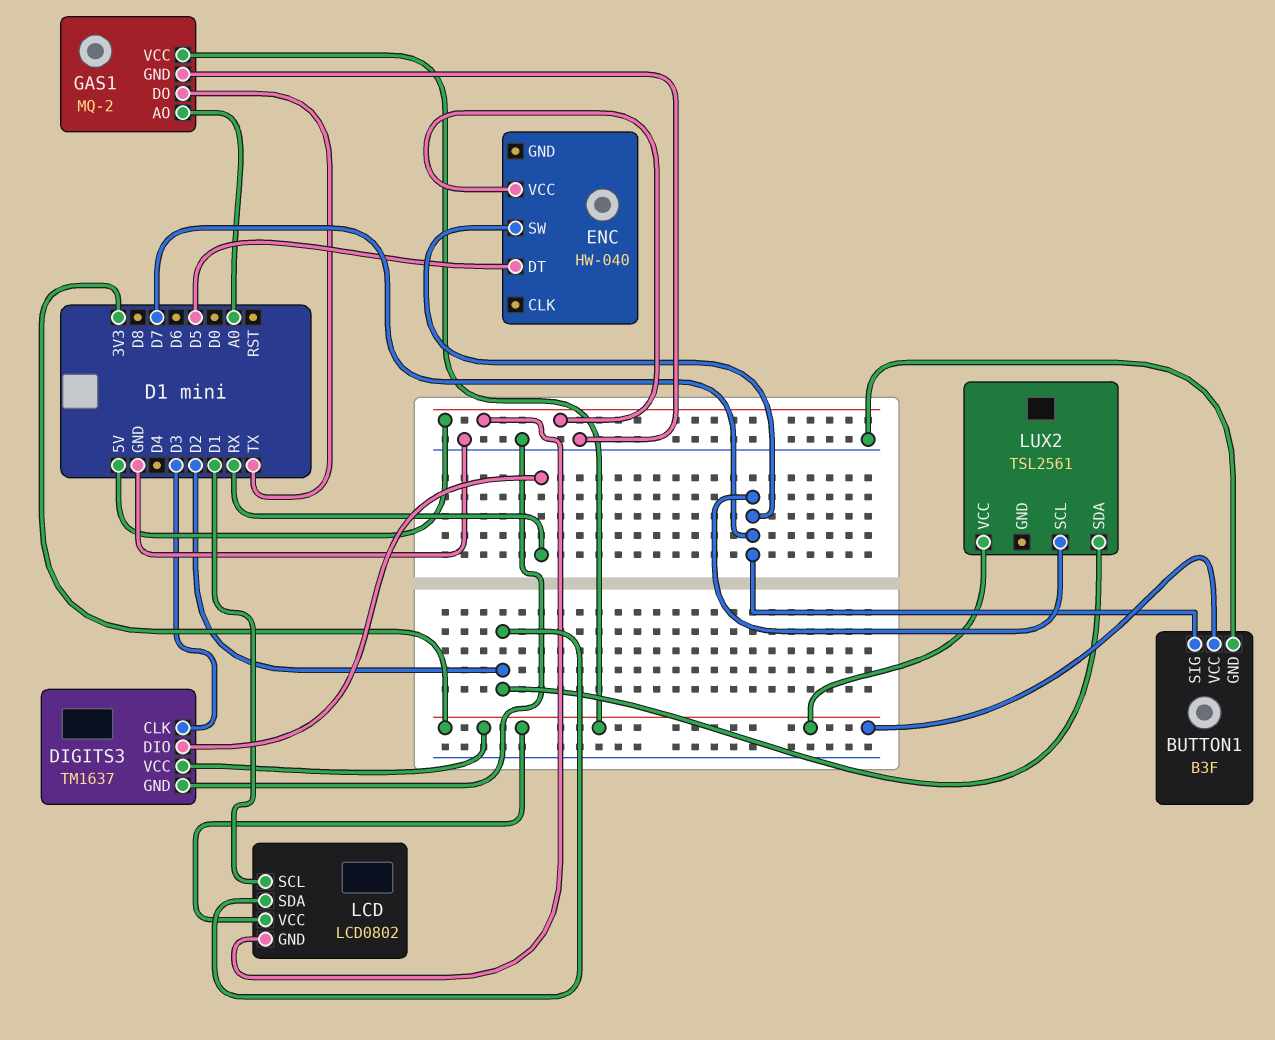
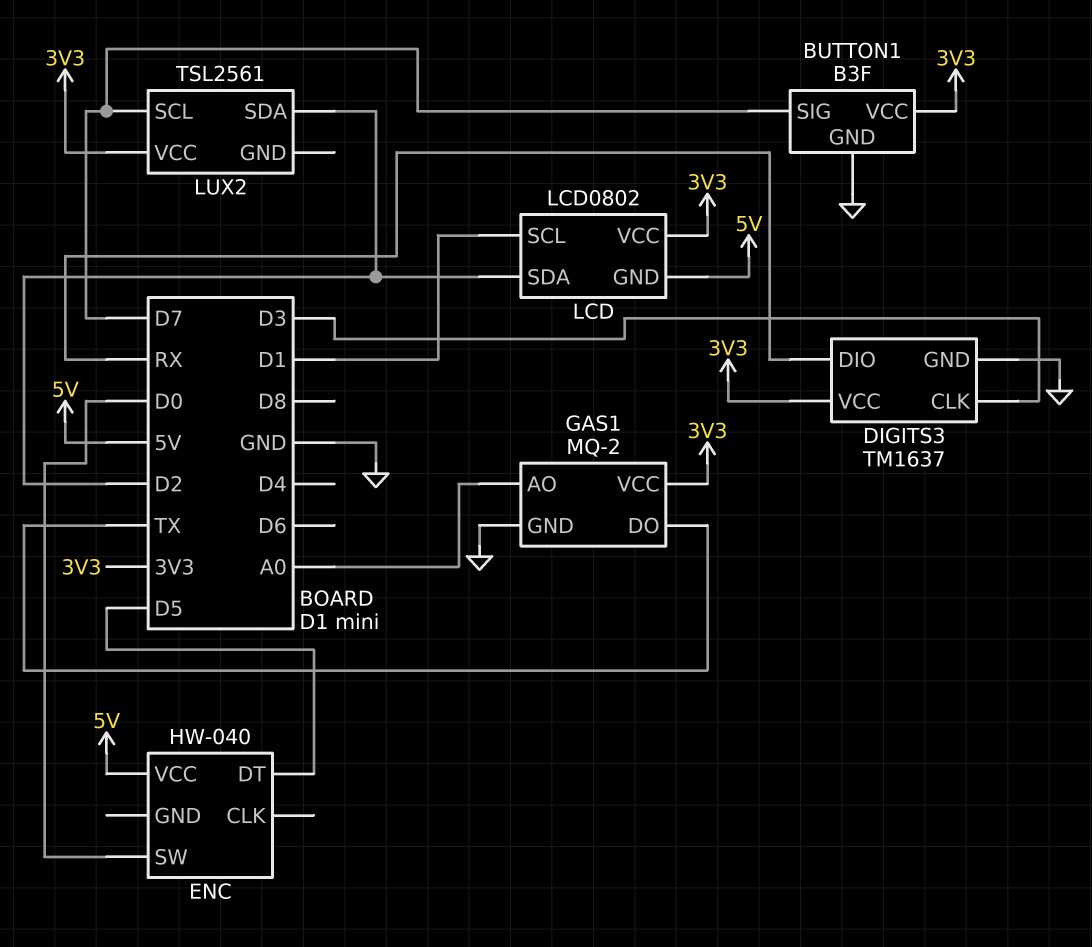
ENC pin SW: D7 -> D0

